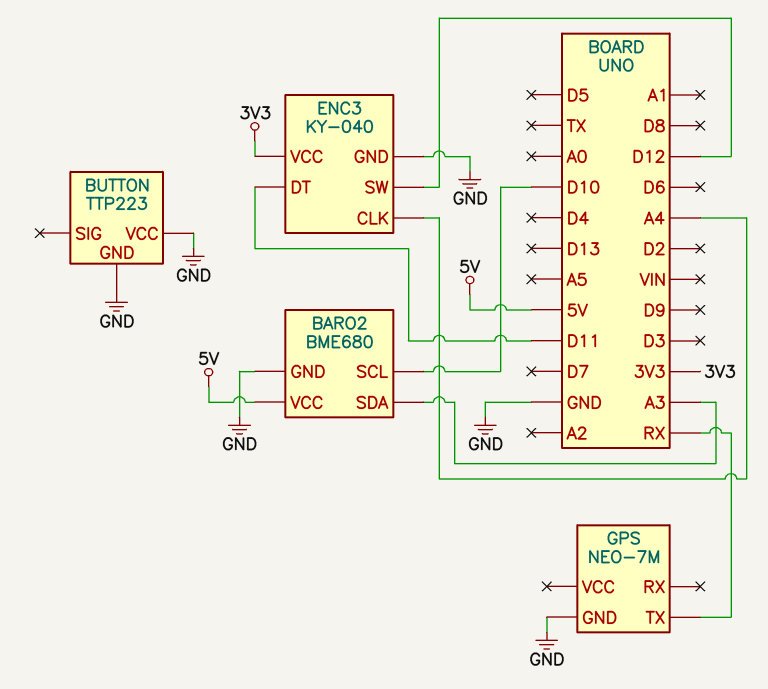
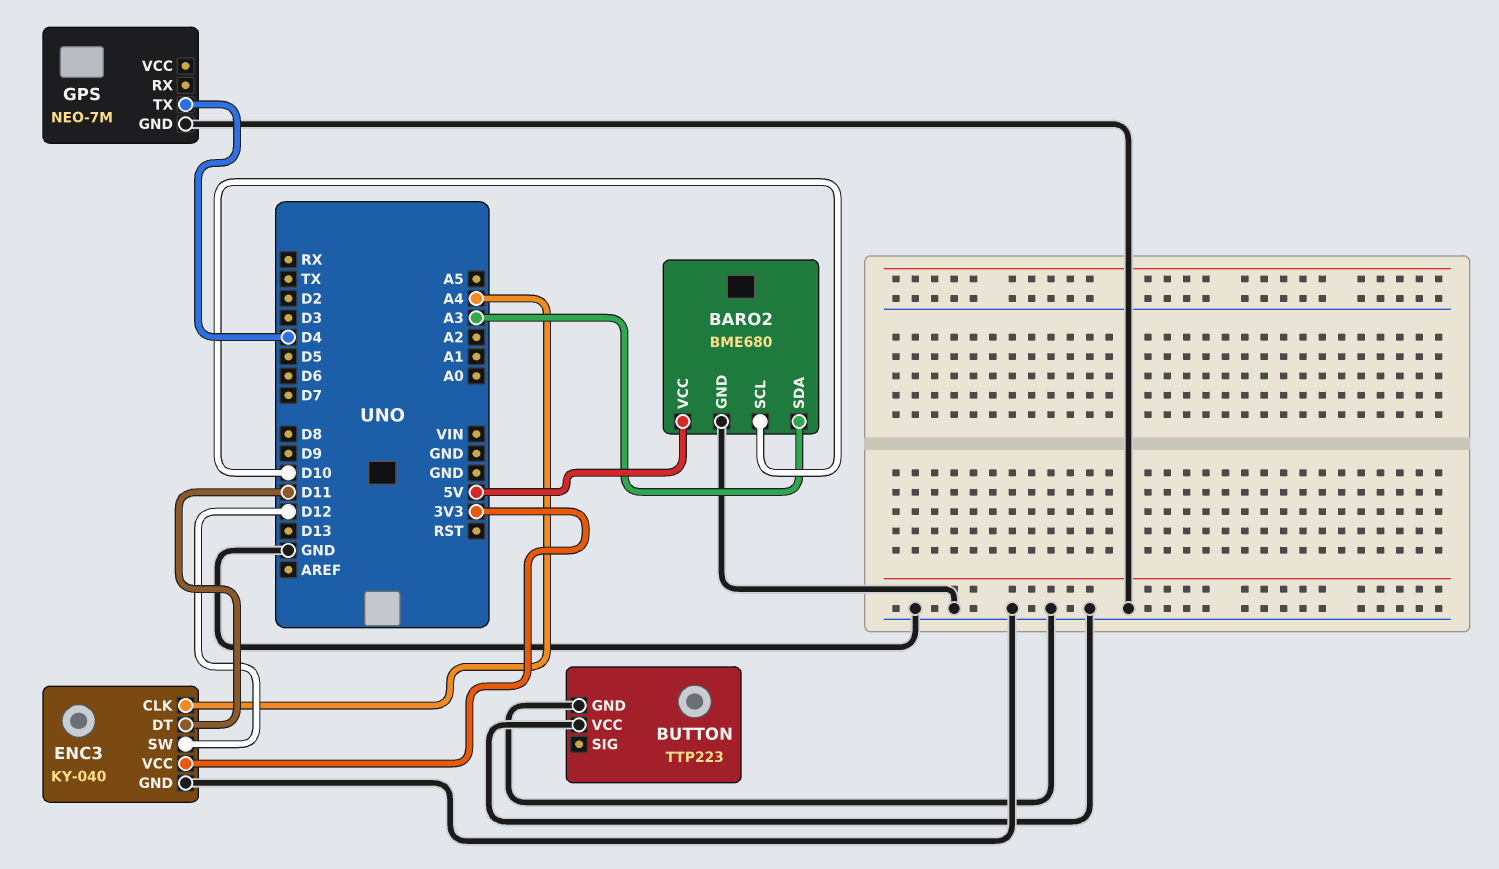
GPS pin TX: RX -> D4

